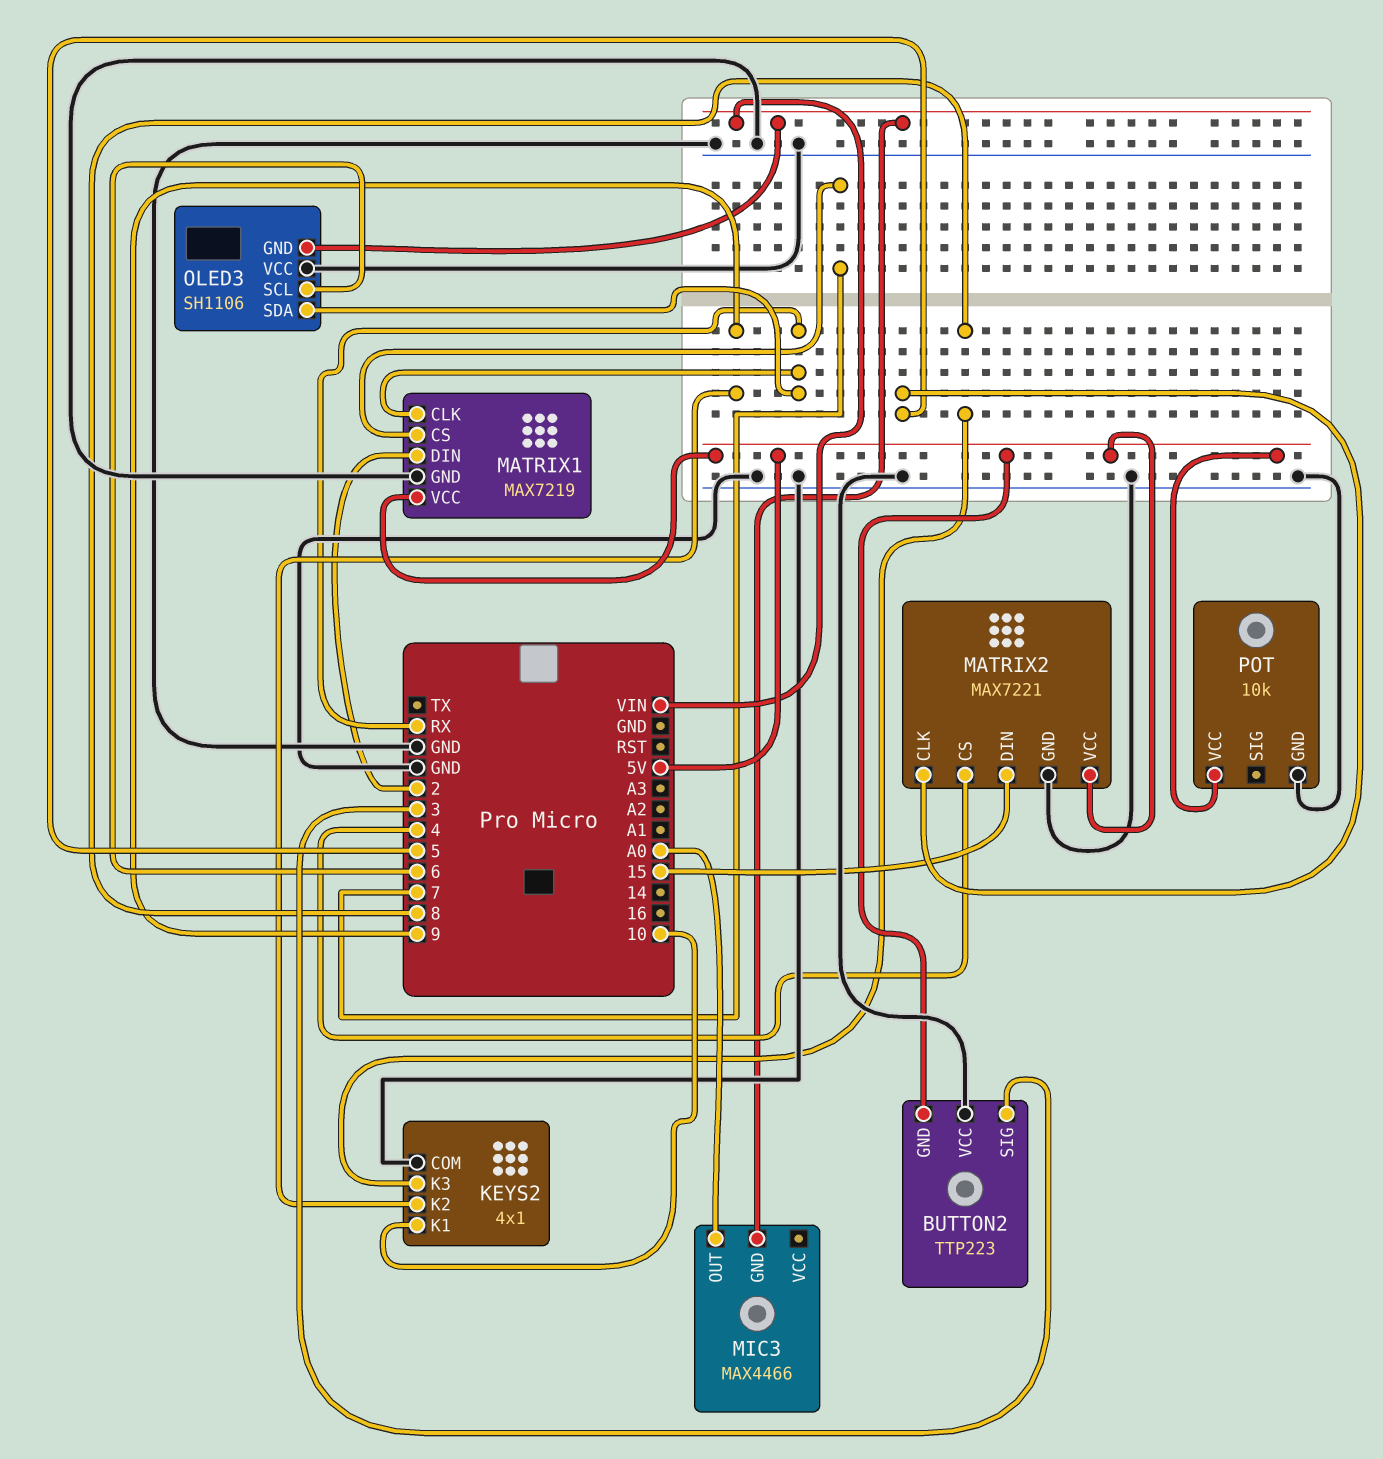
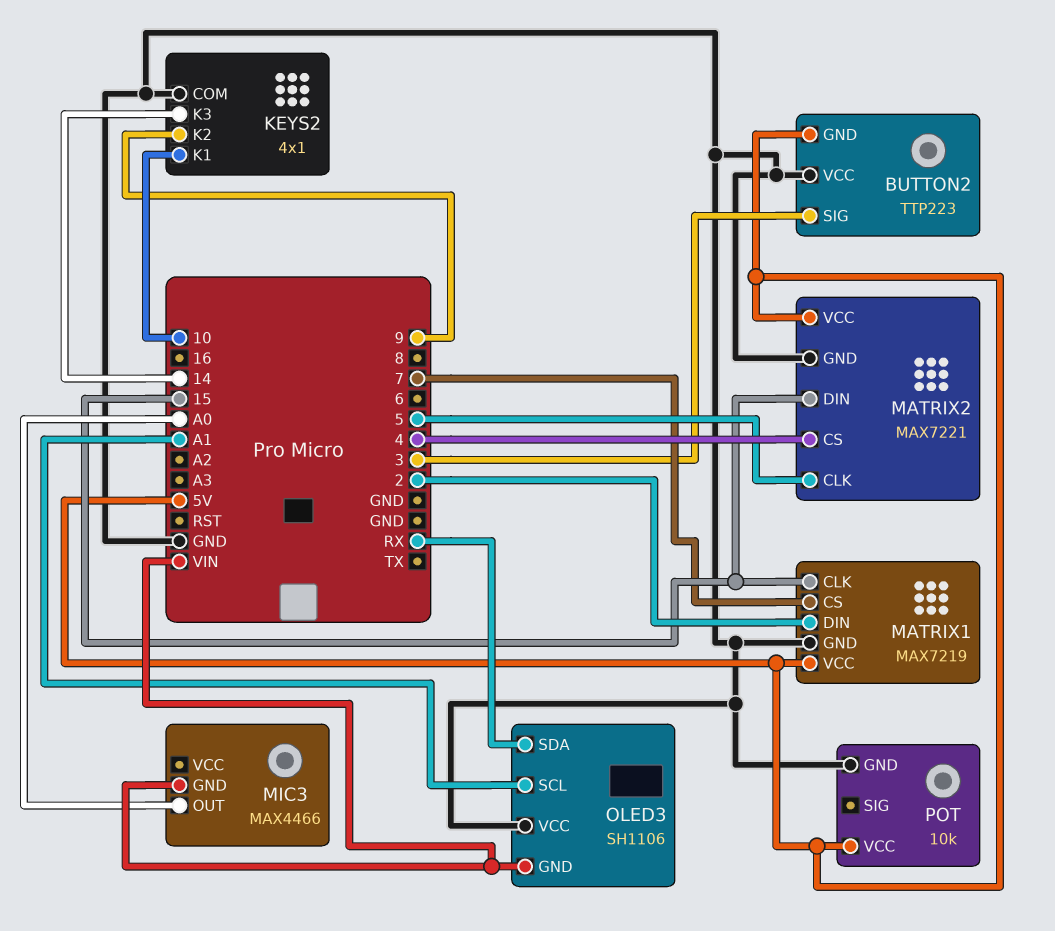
KEYS2 pin K3: 8 -> 14
MATRIX1 pin CLK: RX -> 15
OLED3 pin SCL: 6 -> A1

